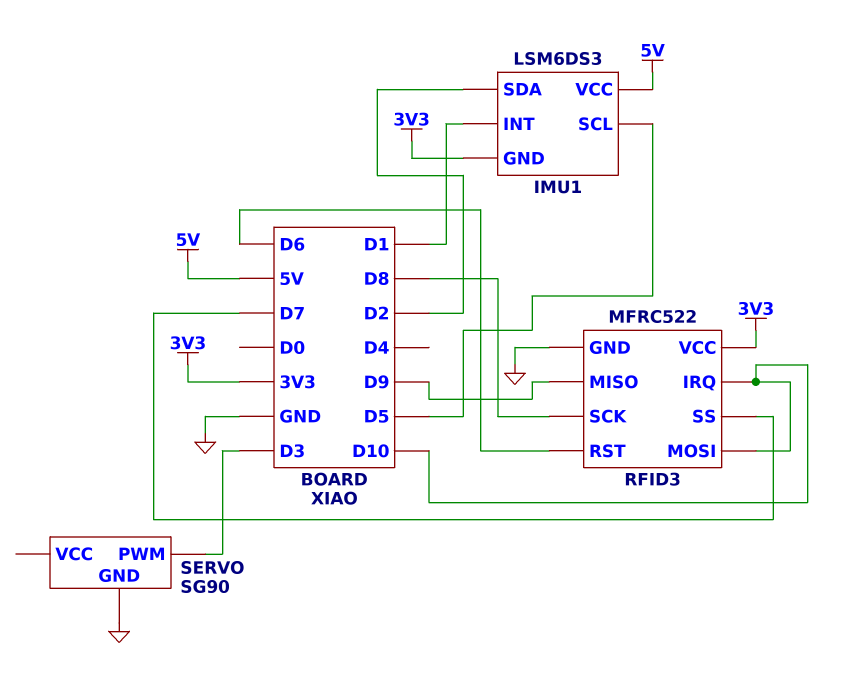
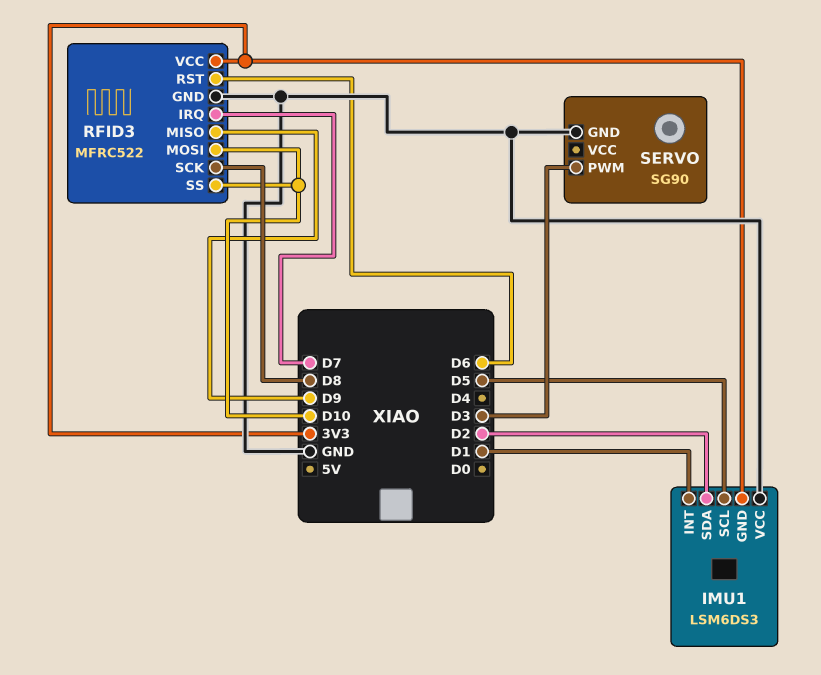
IMU1 pin VCC: 5V -> GND
RFID3 pin IRQ: D10 -> D7
RFID3 pin SS: D7 -> D10

